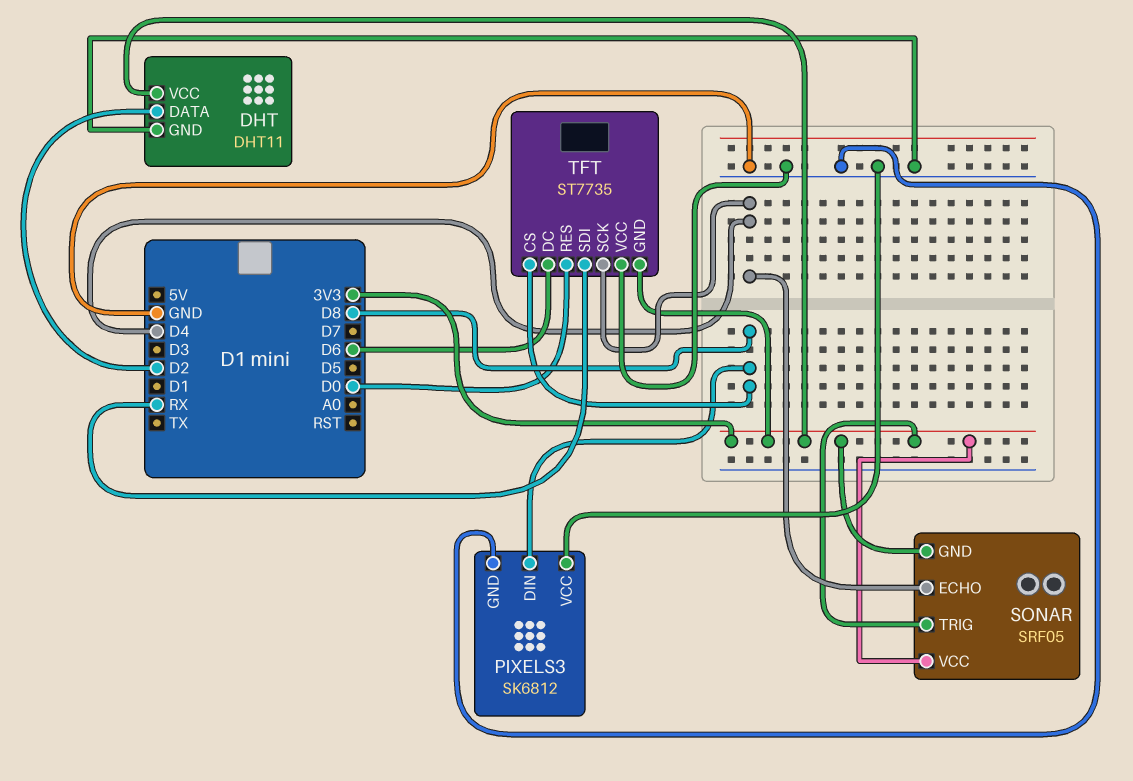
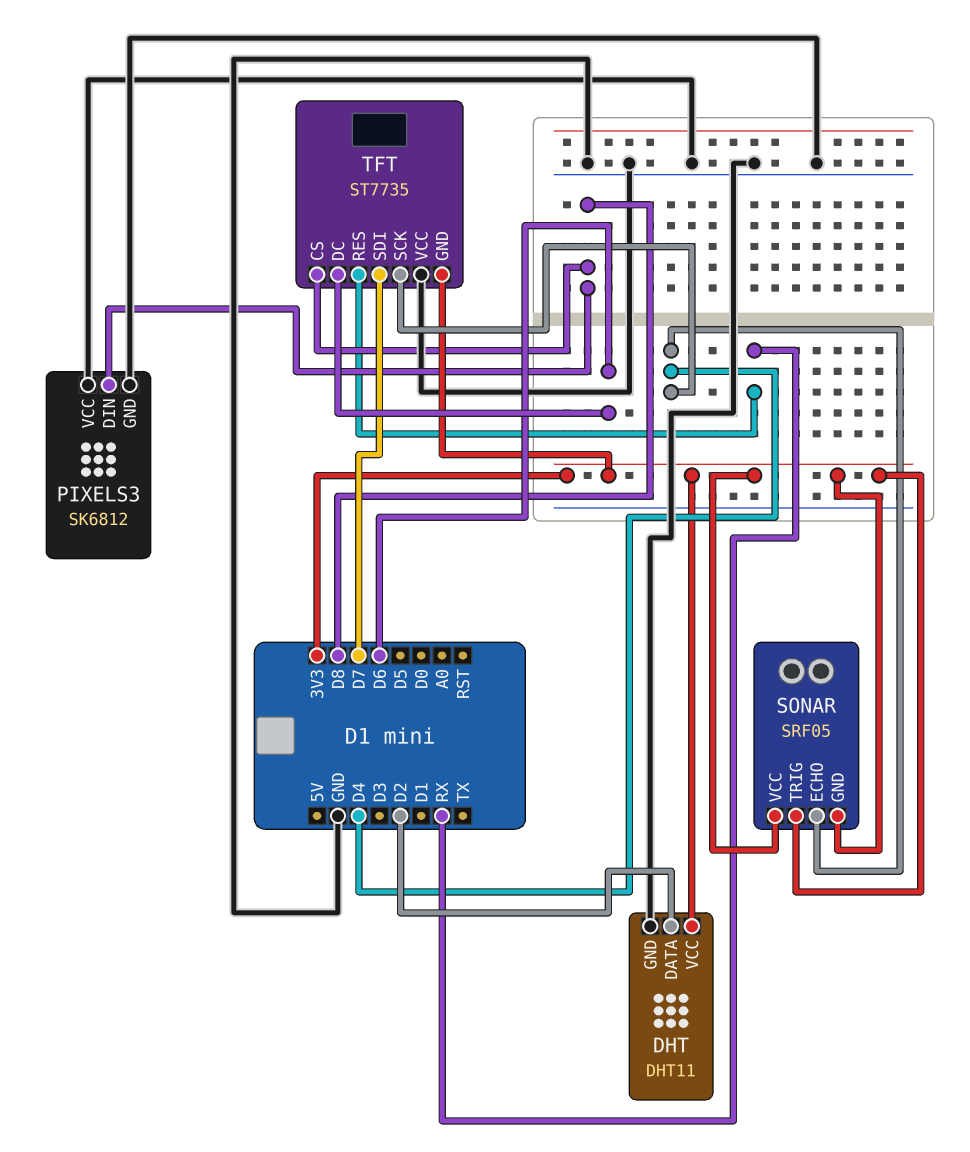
TFT pin RES: D0 -> RX
TFT pin SDI: RX -> D7

